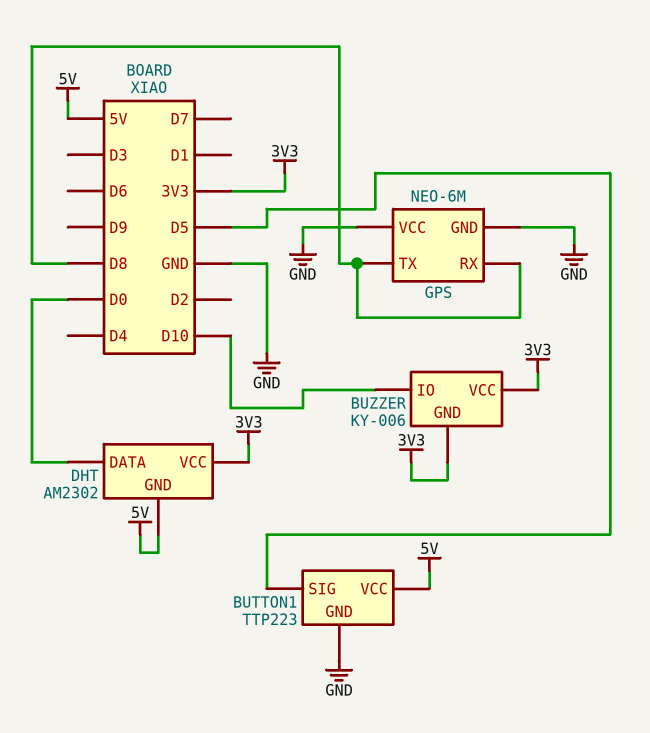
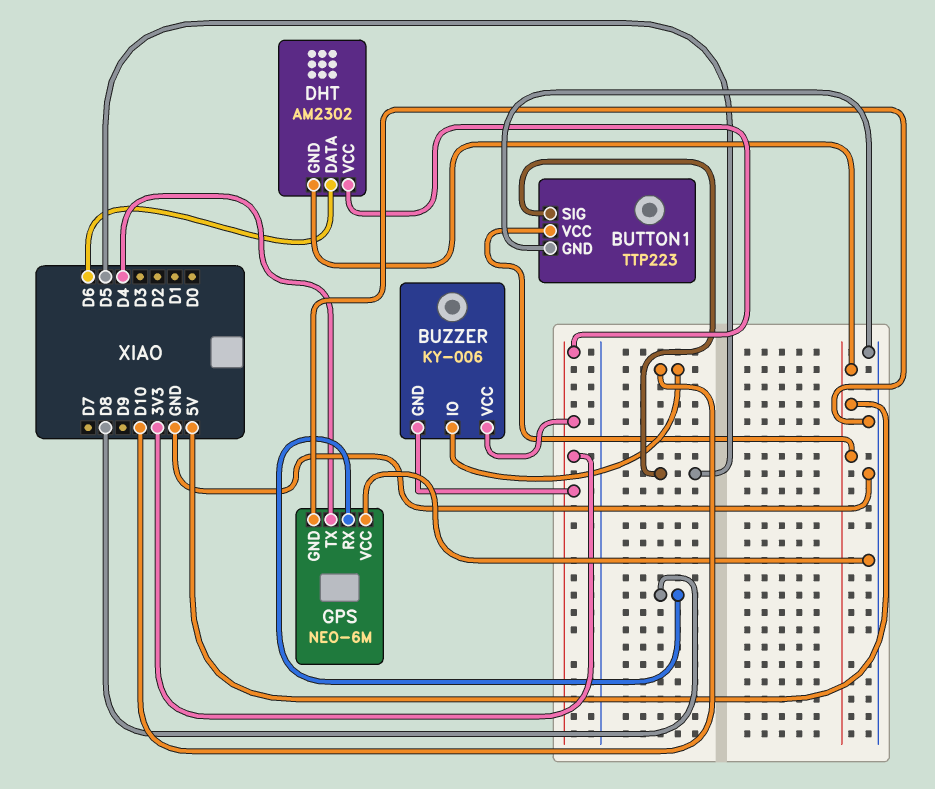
DHT pin DATA: D0 -> D6
GPS pin TX: D8 -> D4

